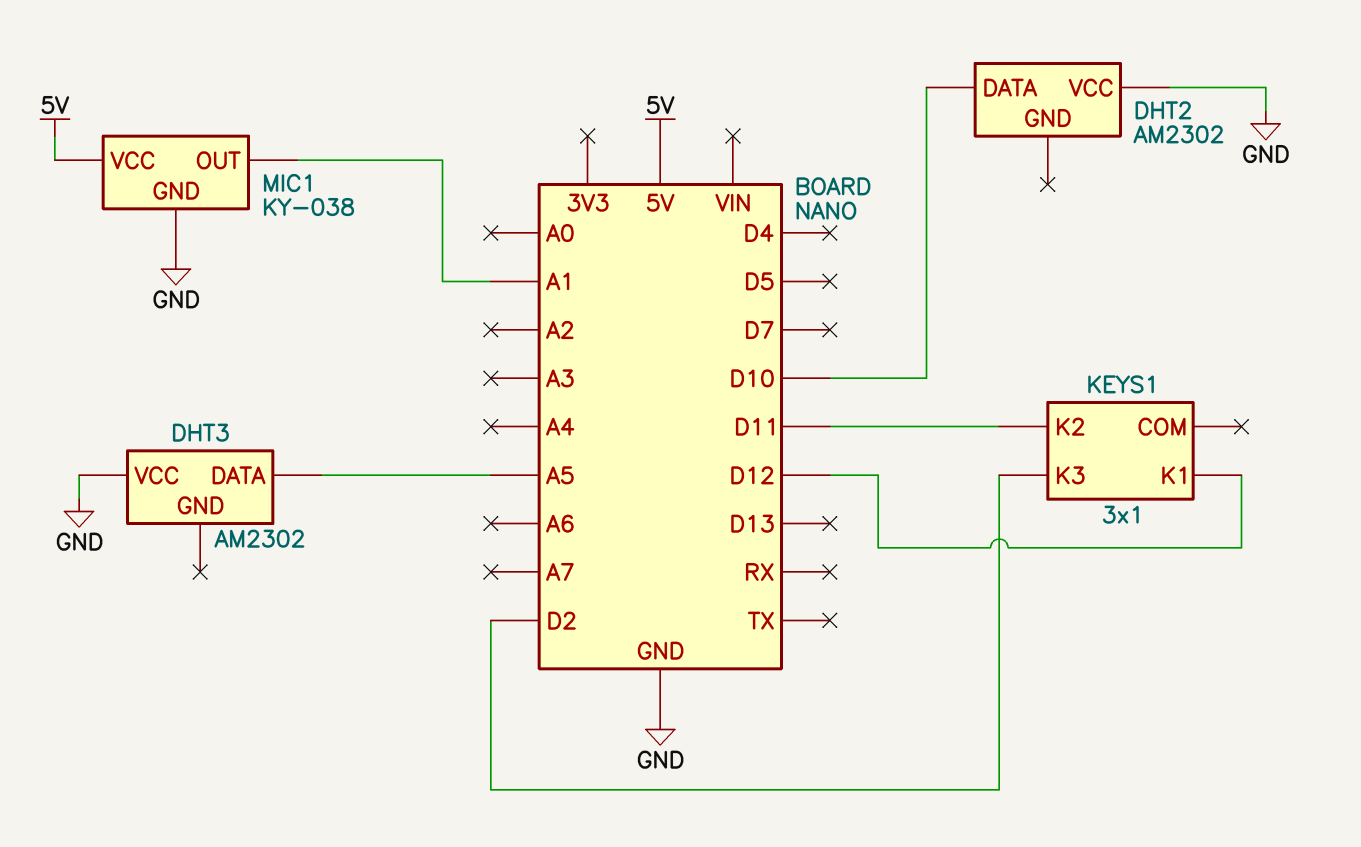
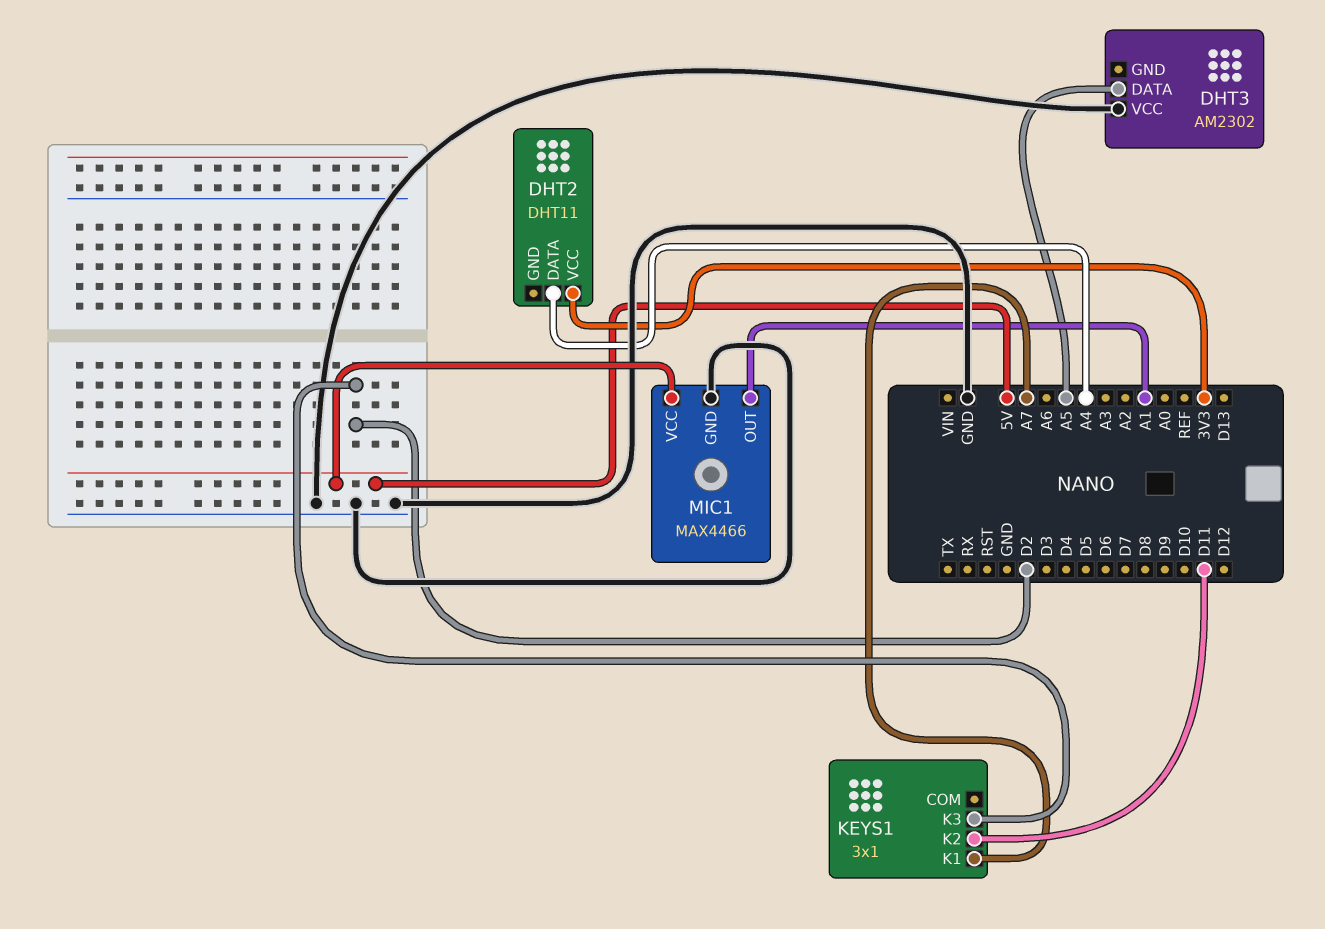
DHT2: AM2302 -> DHT11
DHT2 pin DATA: D10 -> A4
DHT2 pin VCC: GND -> 3V3
KEYS1 pin K1: D12 -> A7
MIC1: KY-038 -> MAX4466

